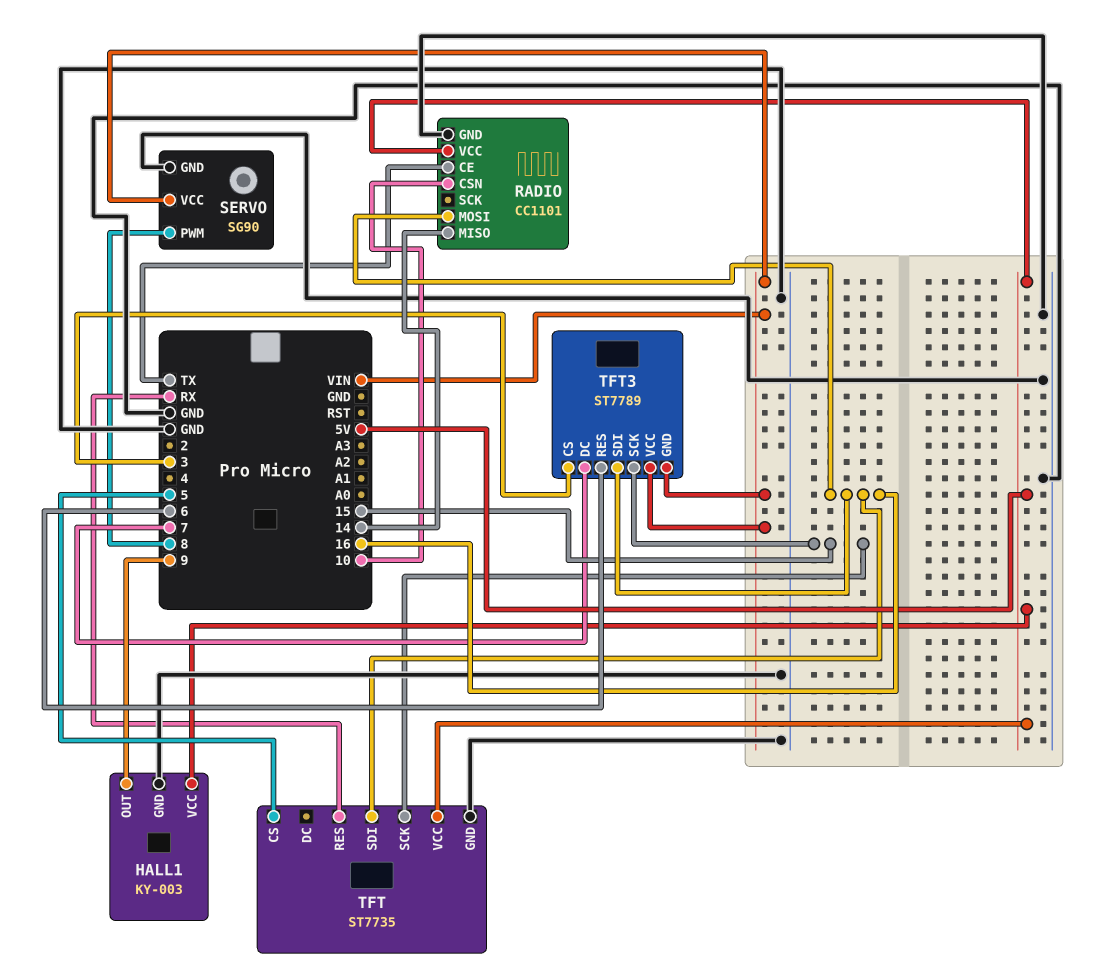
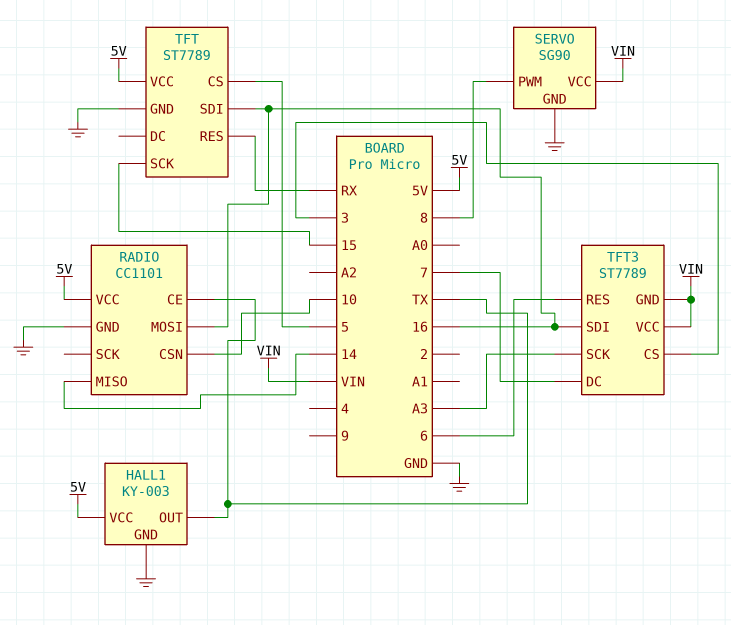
HALL1 pin OUT: 9 -> TX
TFT: ST7735 -> ST7789
TFT3 pin SCK: 15 -> A3

